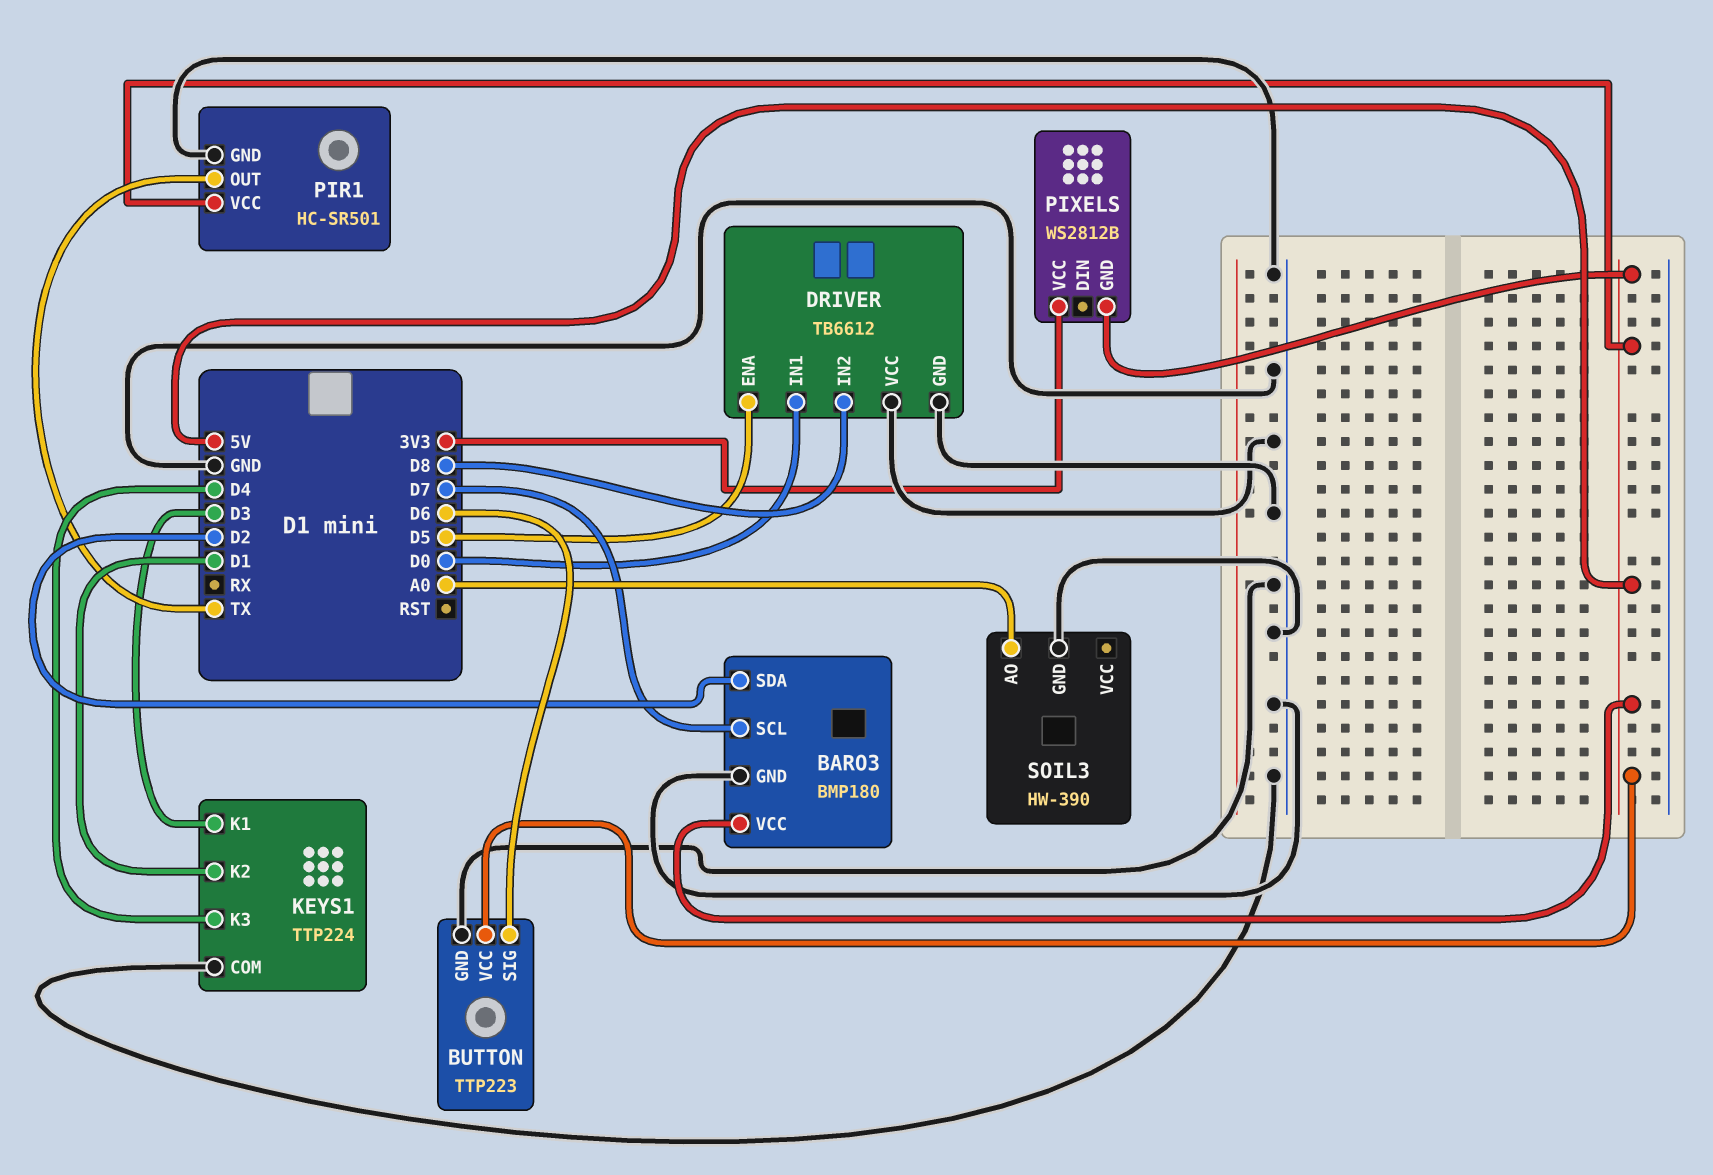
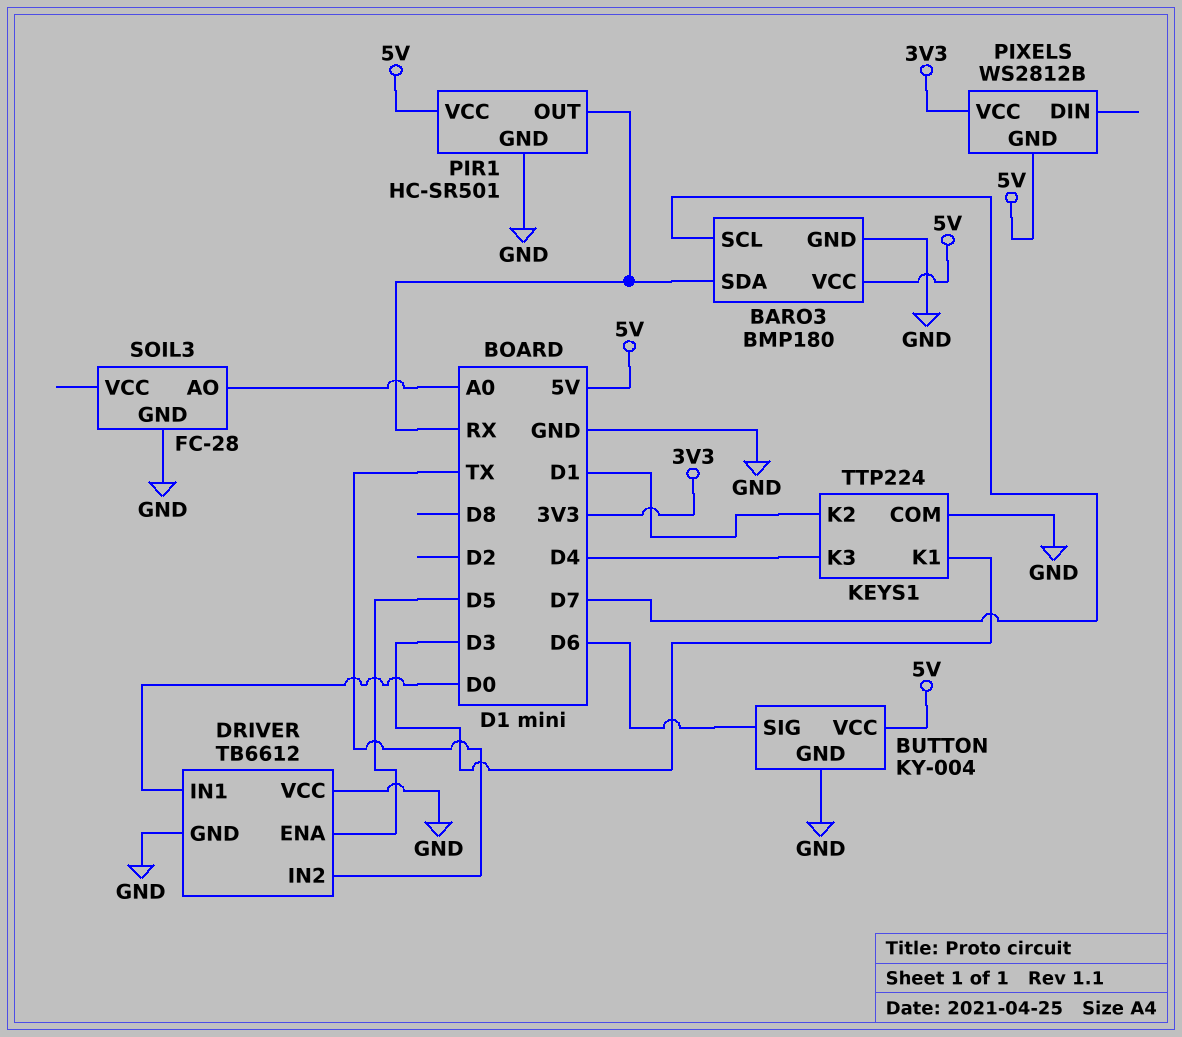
BARO3 pin SDA: D2 -> RX
BUTTON: TTP223 -> KY-004
DRIVER pin IN2: D8 -> TX
PIR1 pin OUT: TX -> RX
SOIL3: HW-390 -> FC-28

